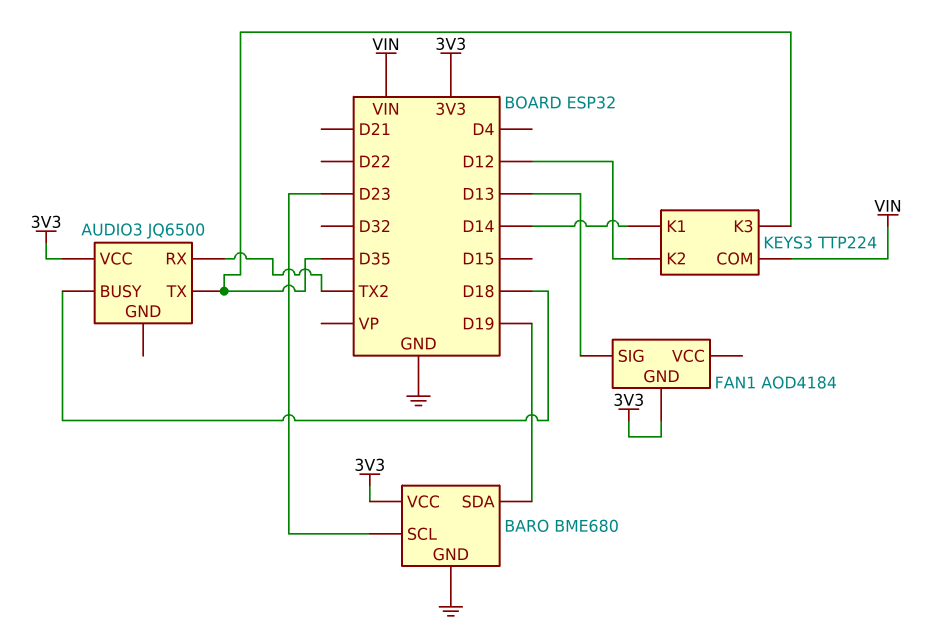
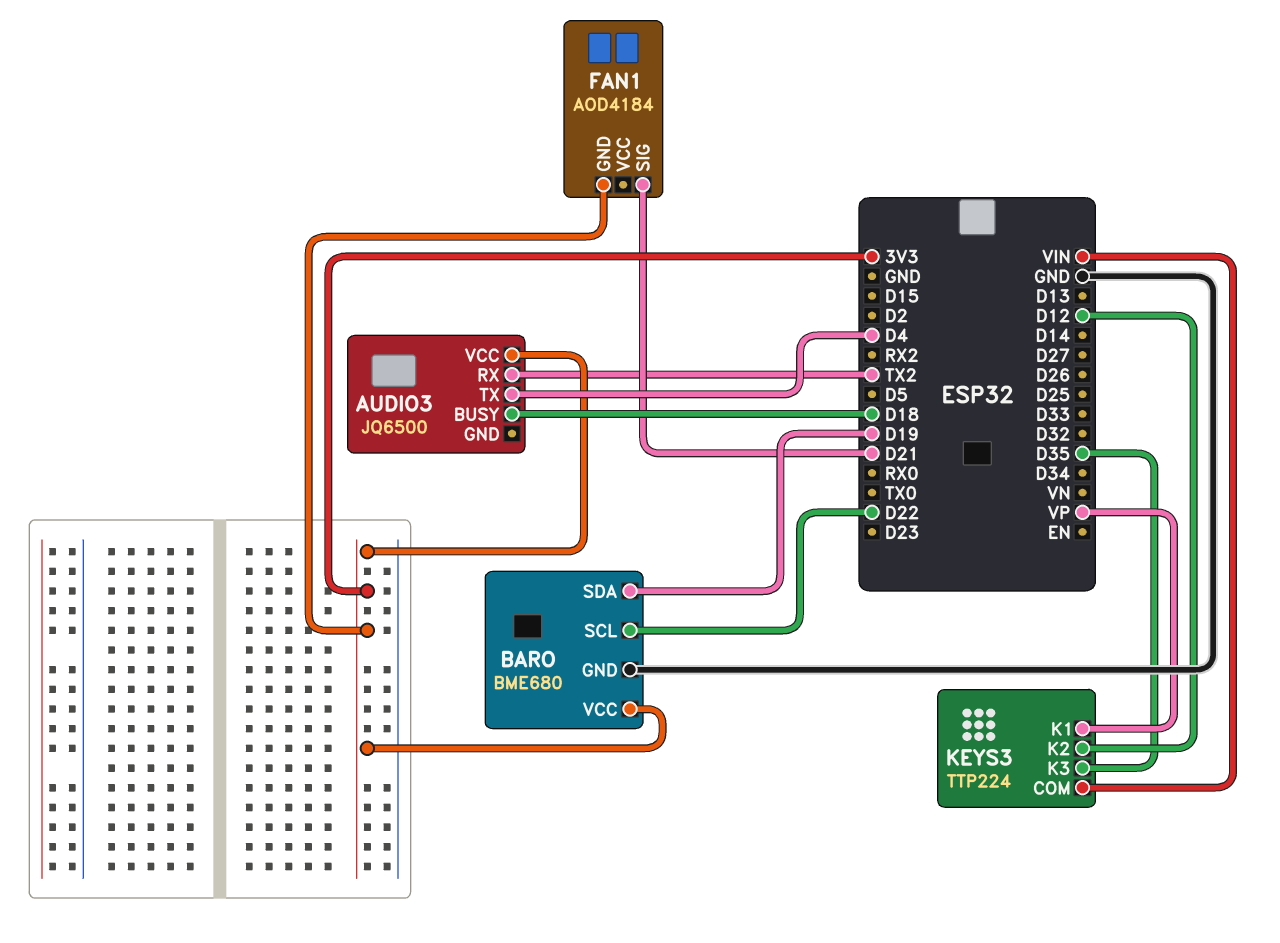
AUDIO3 pin TX: D35 -> D4
BARO pin SCL: D23 -> D22
FAN1 pin SIG: D13 -> D21
KEYS3 pin K1: D14 -> VP

